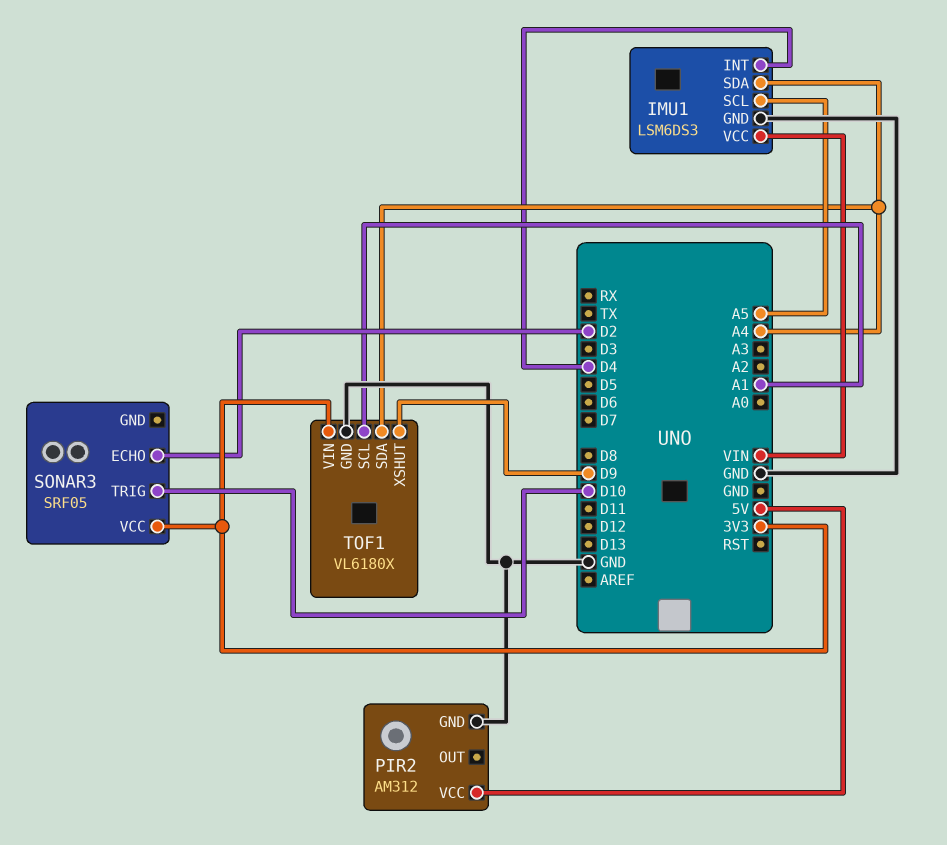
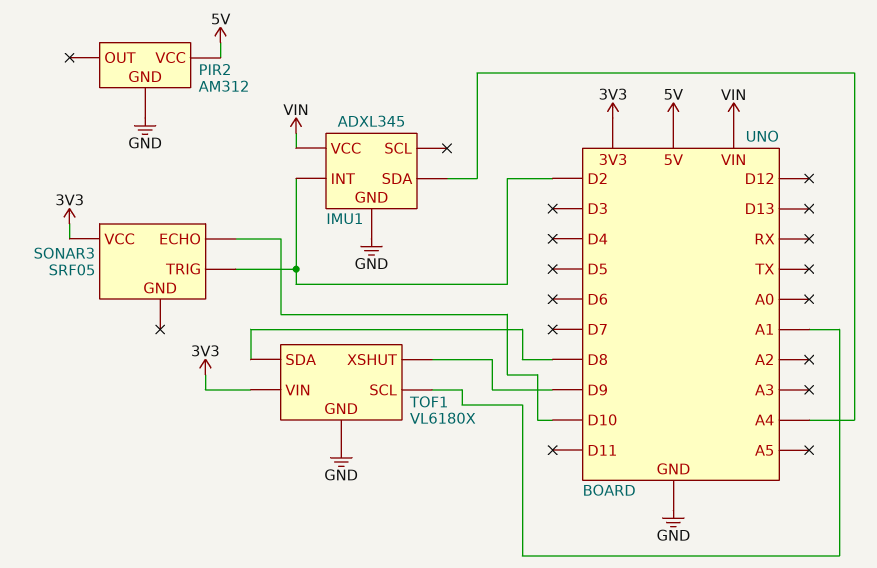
IMU1: LSM6DS3 -> ADXL345
IMU1 pin INT: D4 -> D2
IMU1 pin SCL: A5 -> none
SONAR3 pin ECHO: D2 -> D10
SONAR3 pin TRIG: D10 -> D2
TOF1 pin SDA: A4 -> D8

